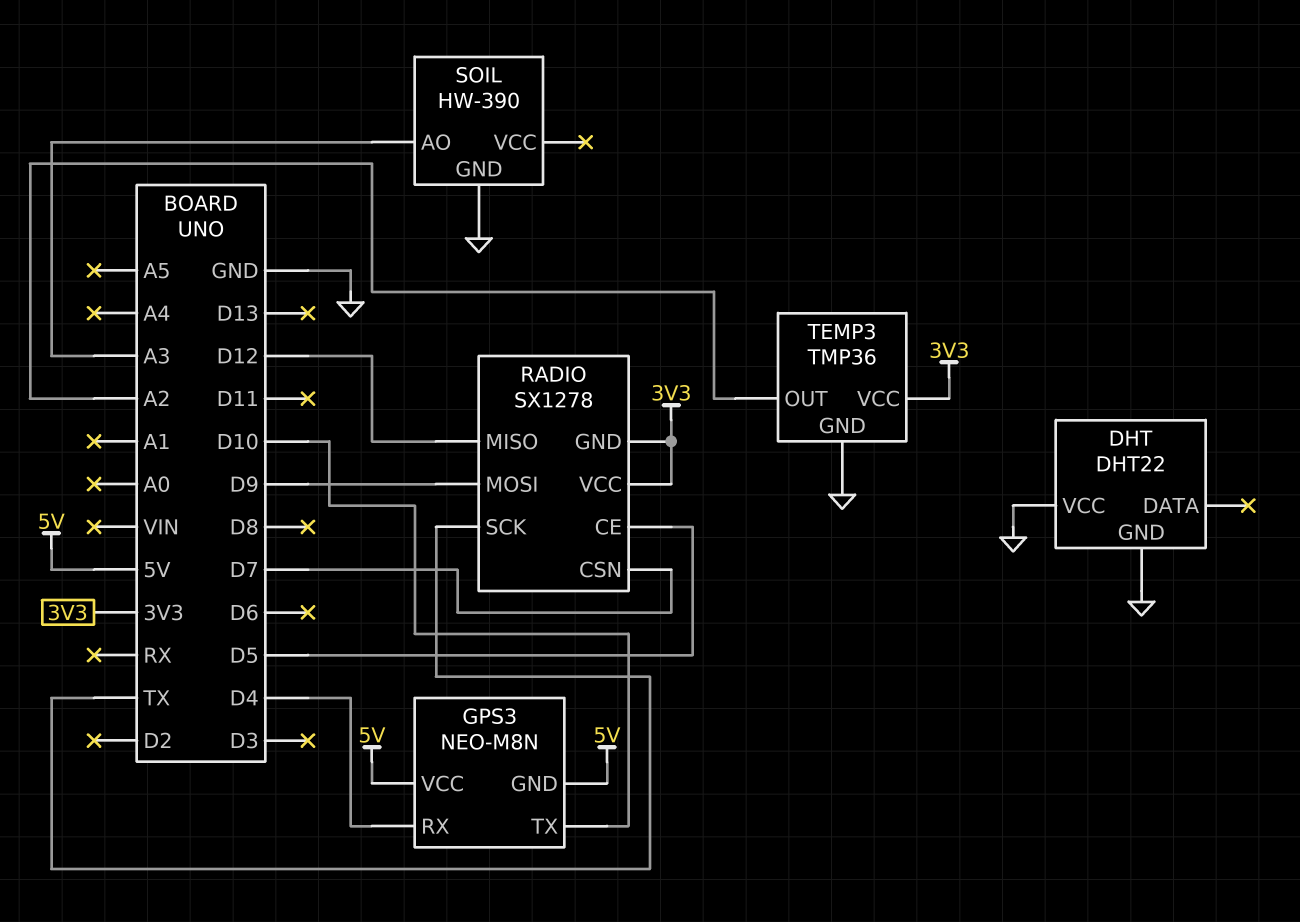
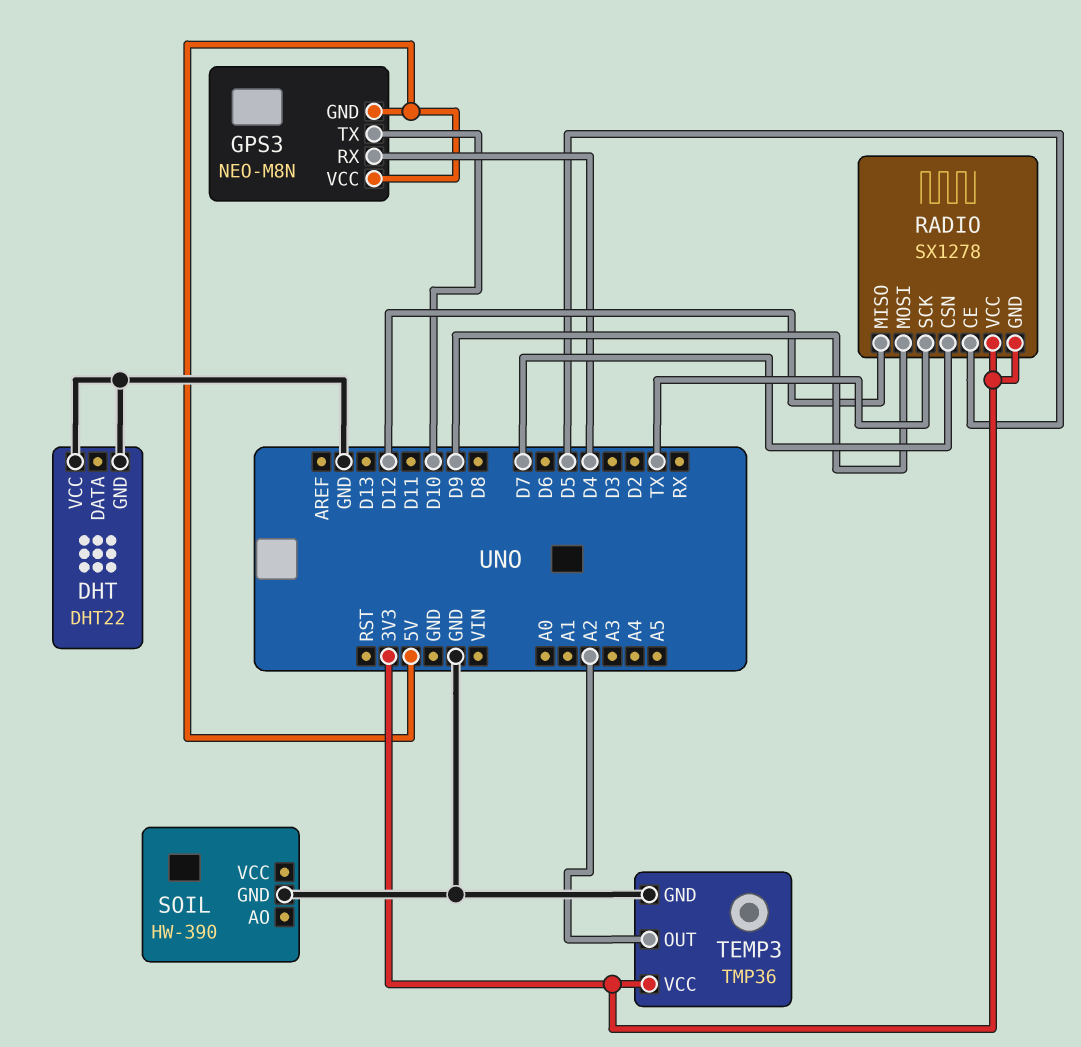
SOIL pin AO: A3 -> none

